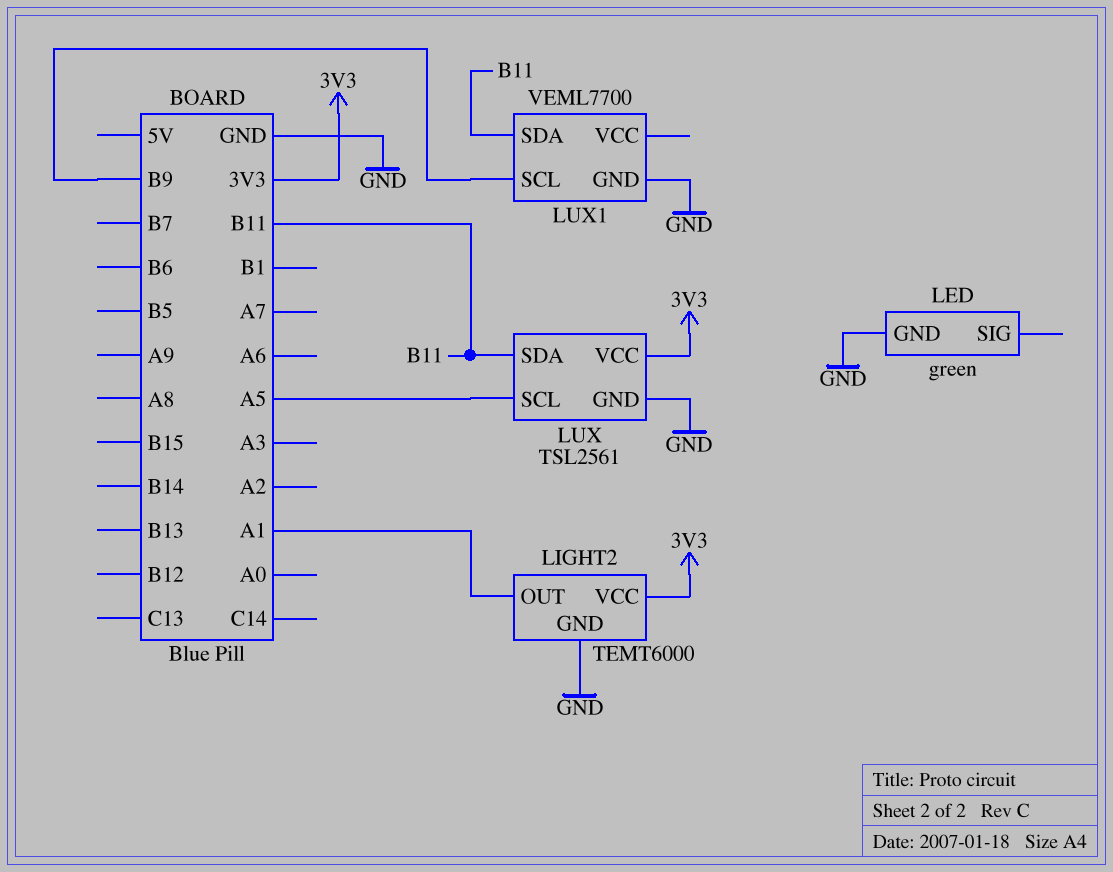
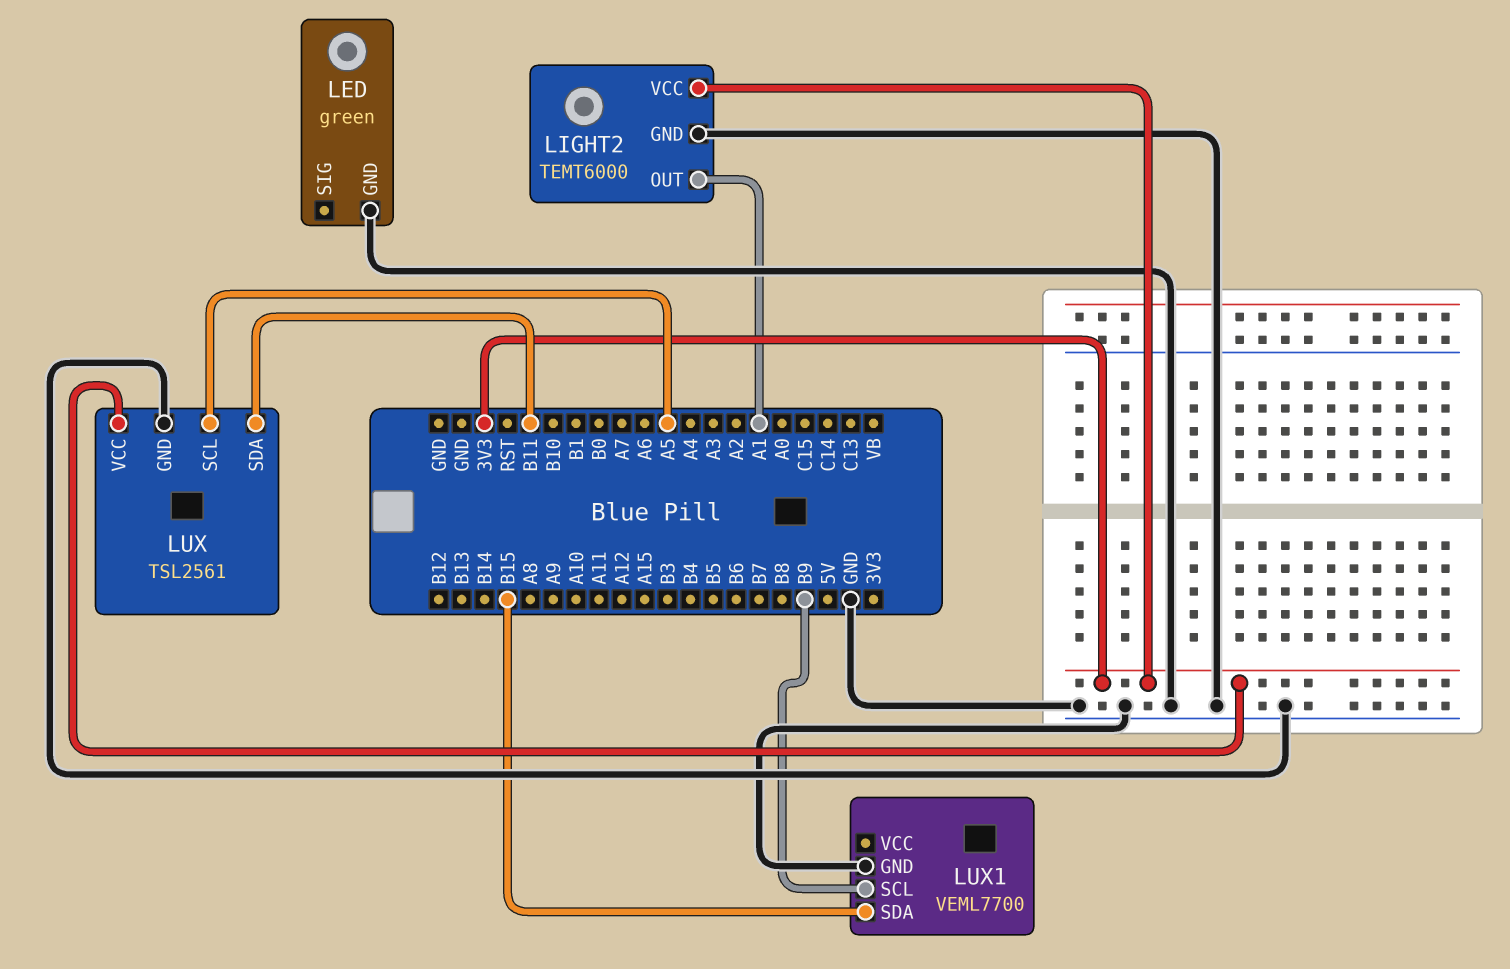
LUX1 pin SDA: B11 -> B15

